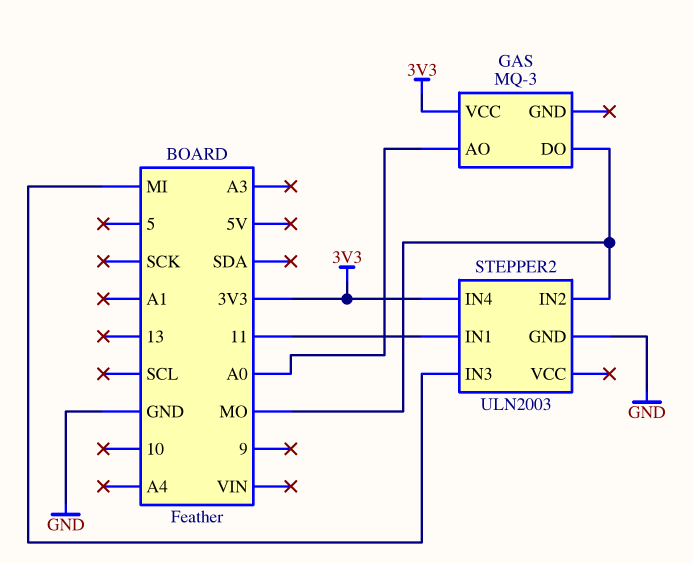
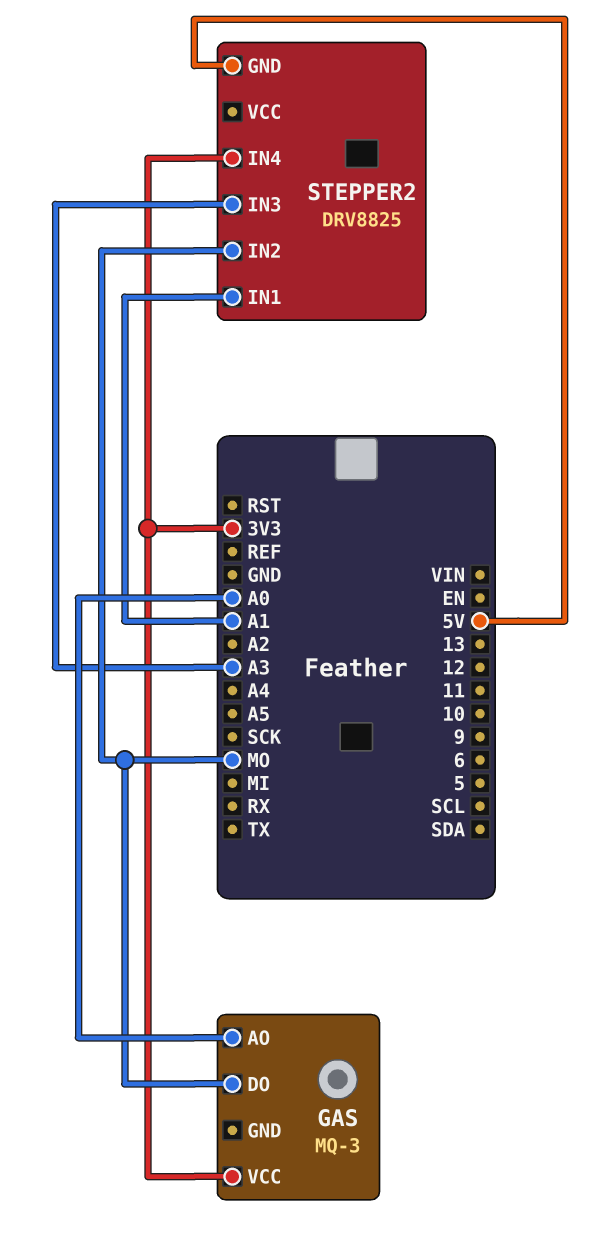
STEPPER2: ULN2003 -> DRV8825
STEPPER2 pin GND: GND -> 5V
STEPPER2 pin IN1: 11 -> A1
STEPPER2 pin IN3: MI -> A3

